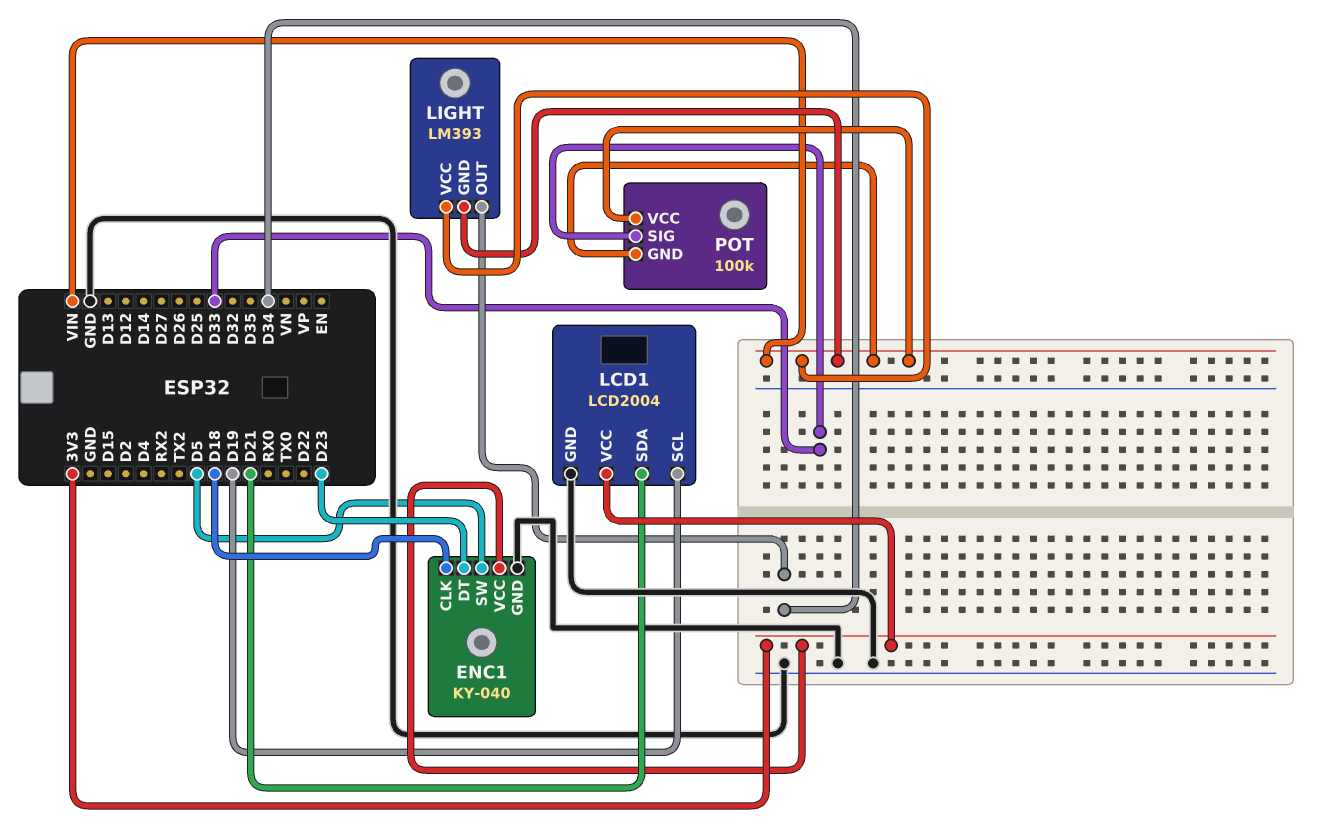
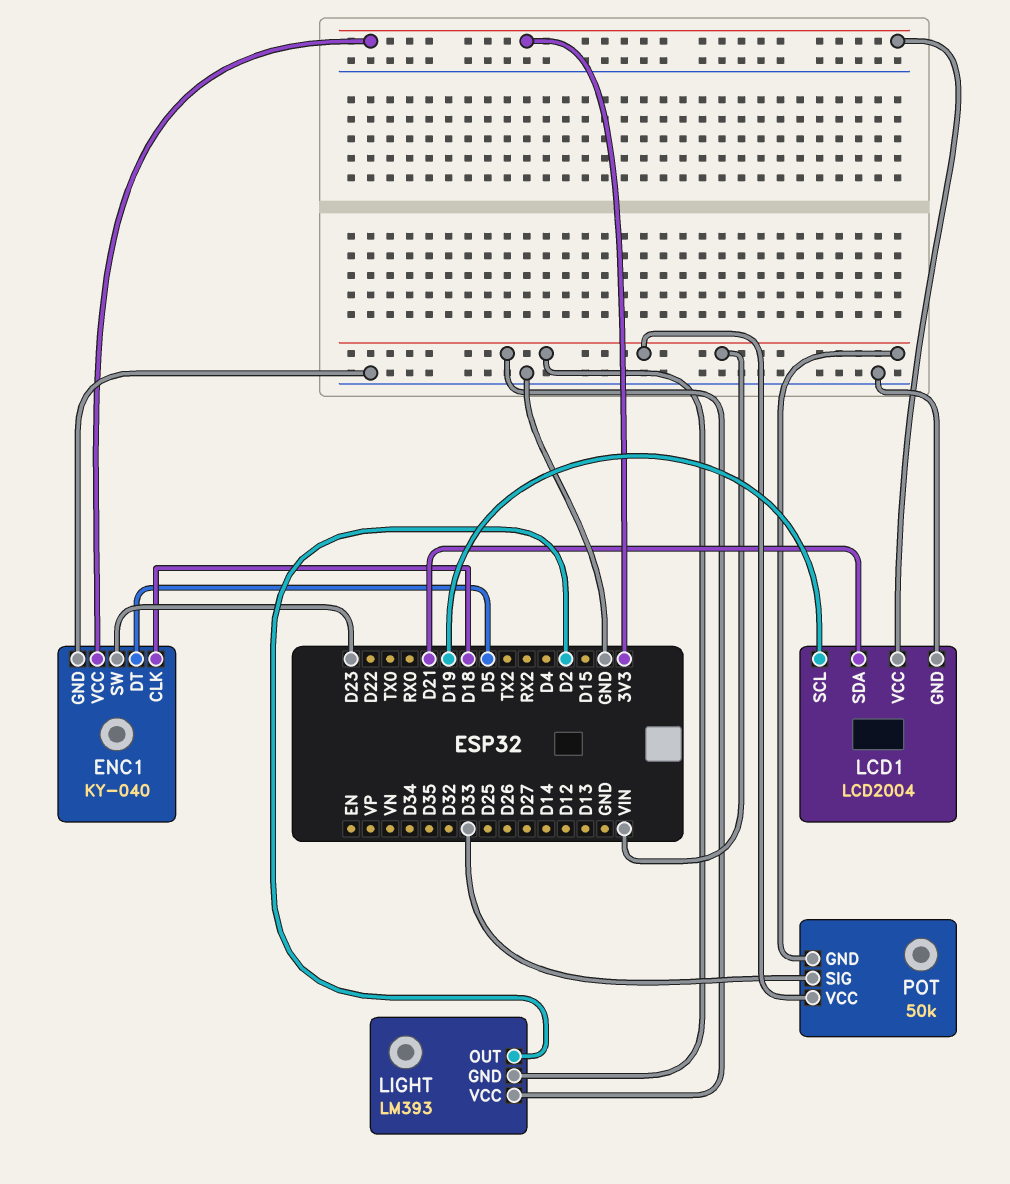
ENC1 pin DT: D23 -> D5
ENC1 pin SW: D5 -> D23
LIGHT pin OUT: D34 -> D2
POT: 100k -> 50k

